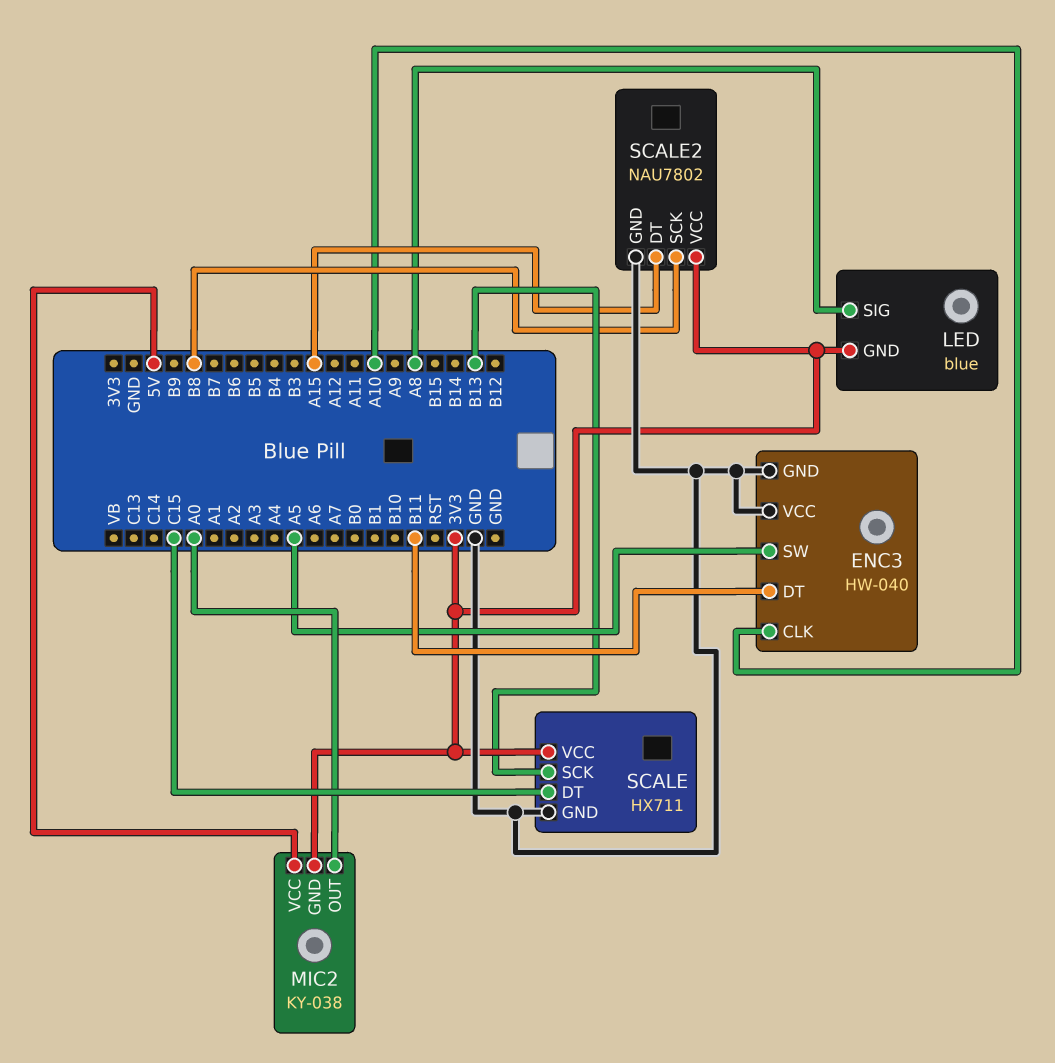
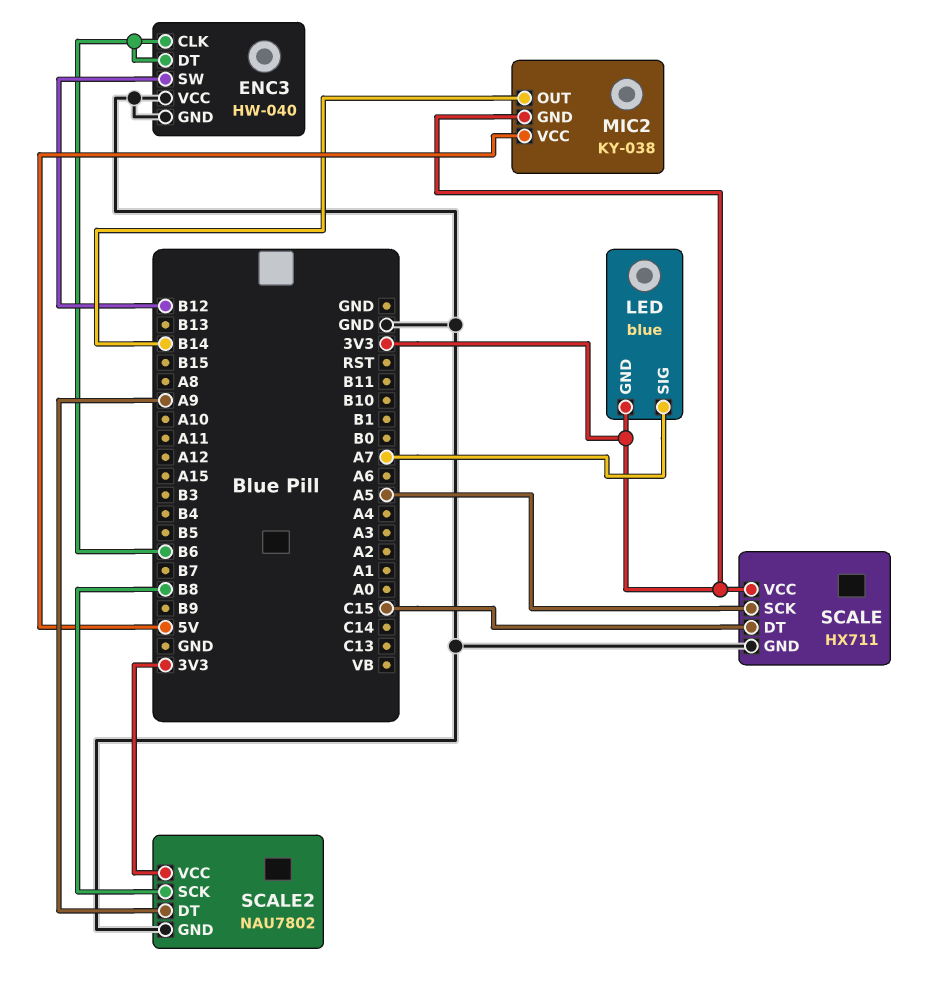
ENC3 pin CLK: A10 -> B6
ENC3 pin DT: B11 -> B6
ENC3 pin SW: A5 -> B12
LED pin SIG: A8 -> A7
MIC2 pin OUT: A0 -> B14
SCALE pin SCK: B13 -> A5
SCALE2 pin DT: A15 -> A9

